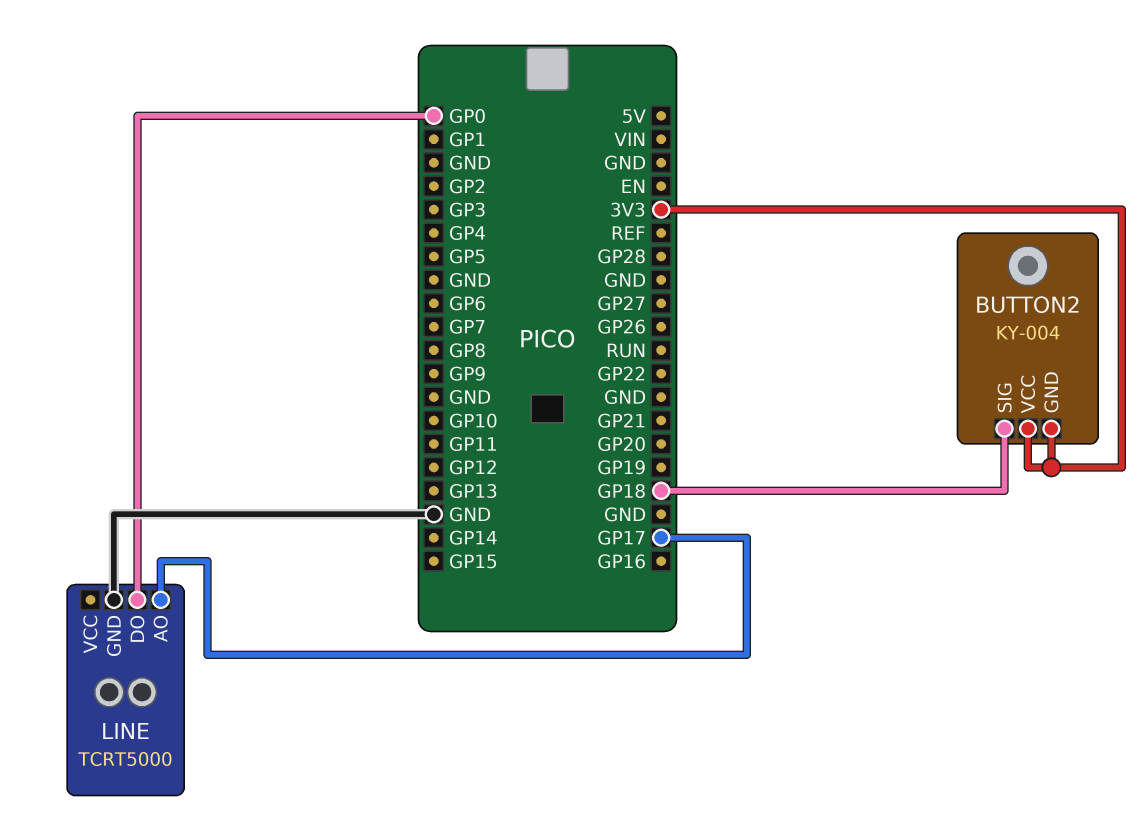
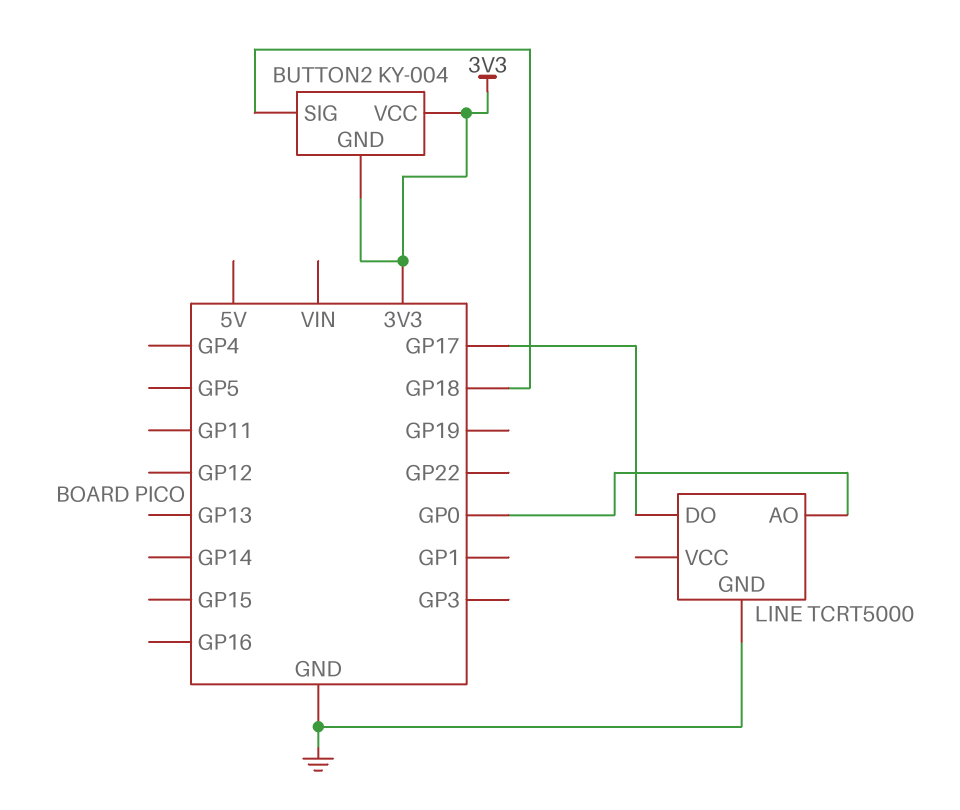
LINE pin AO: GP17 -> GP0
LINE pin DO: GP0 -> GP17

